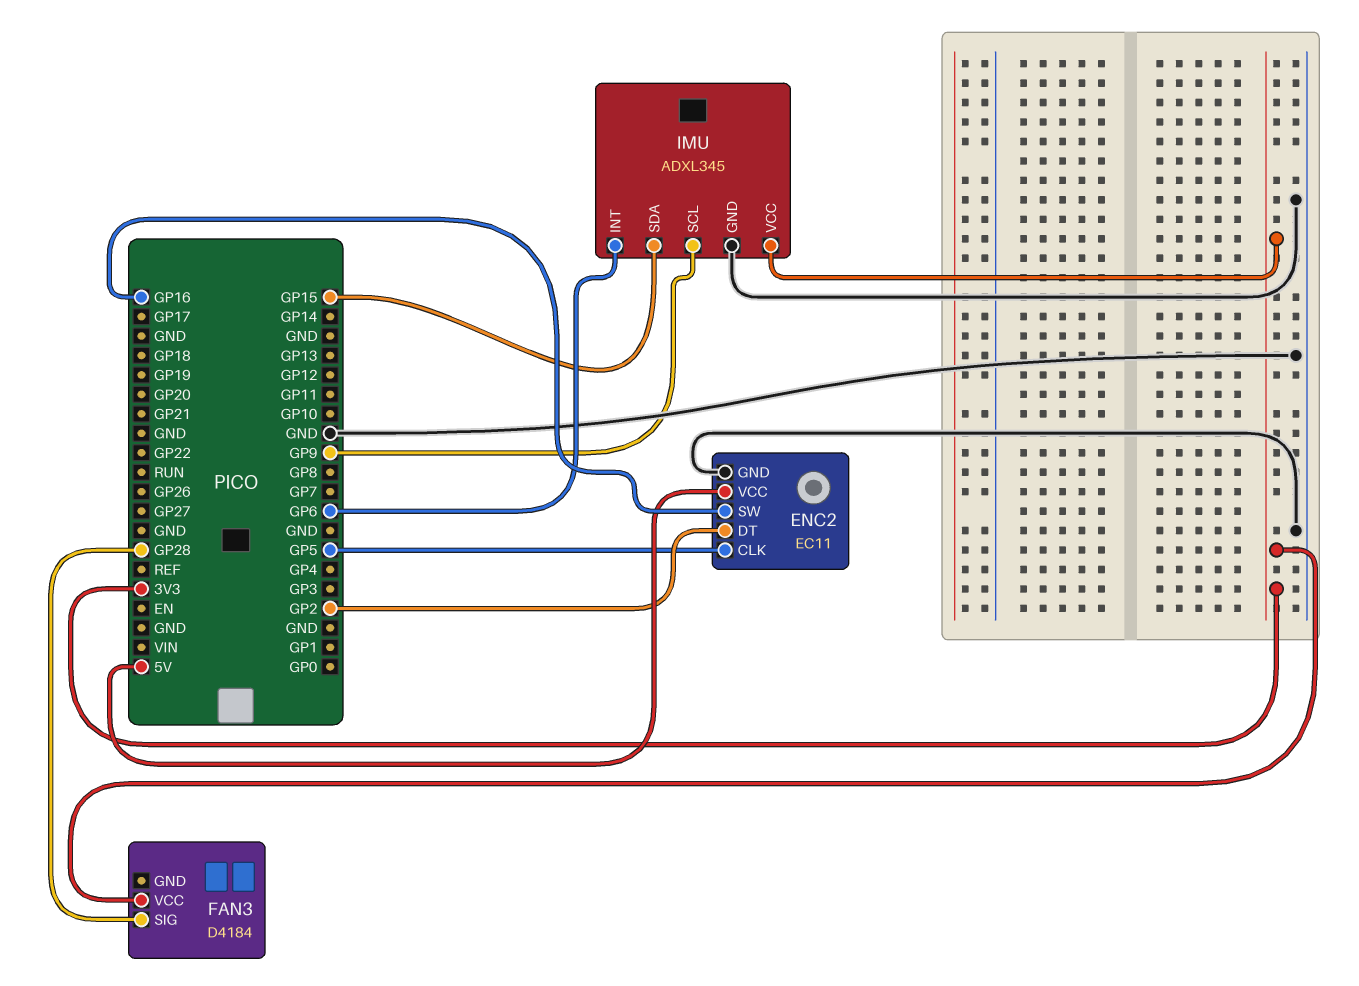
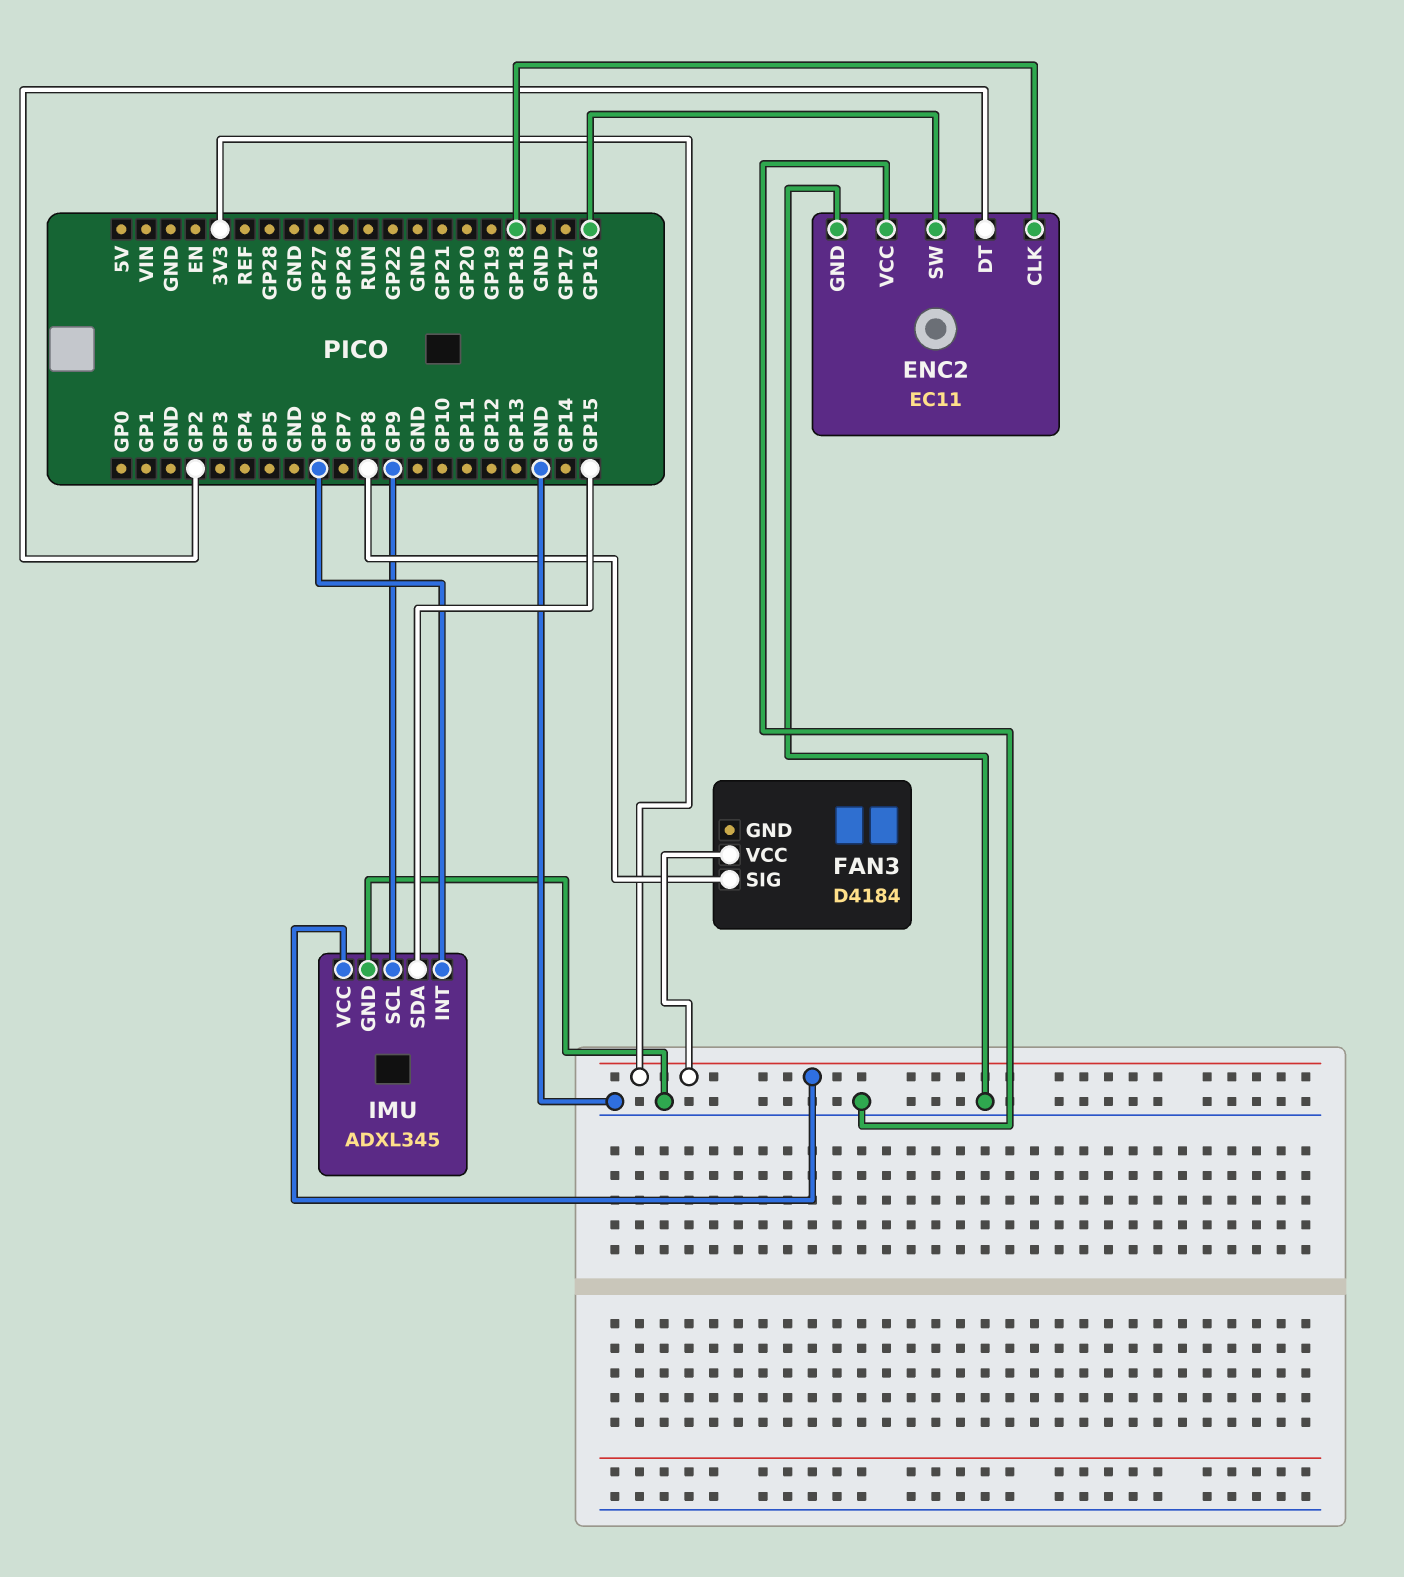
ENC2 pin CLK: GP5 -> GP18
ENC2 pin VCC: 5V -> GND
FAN3 pin SIG: GP28 -> GP8

